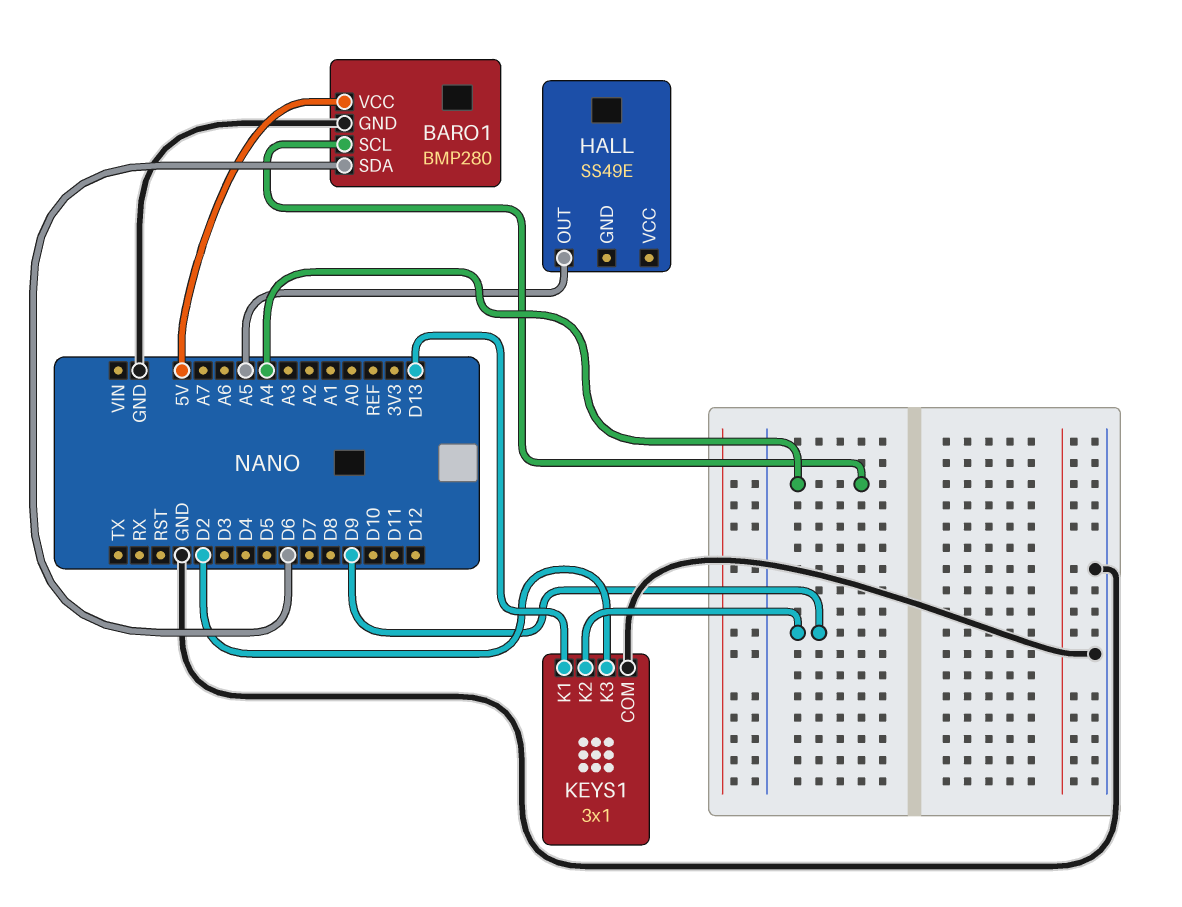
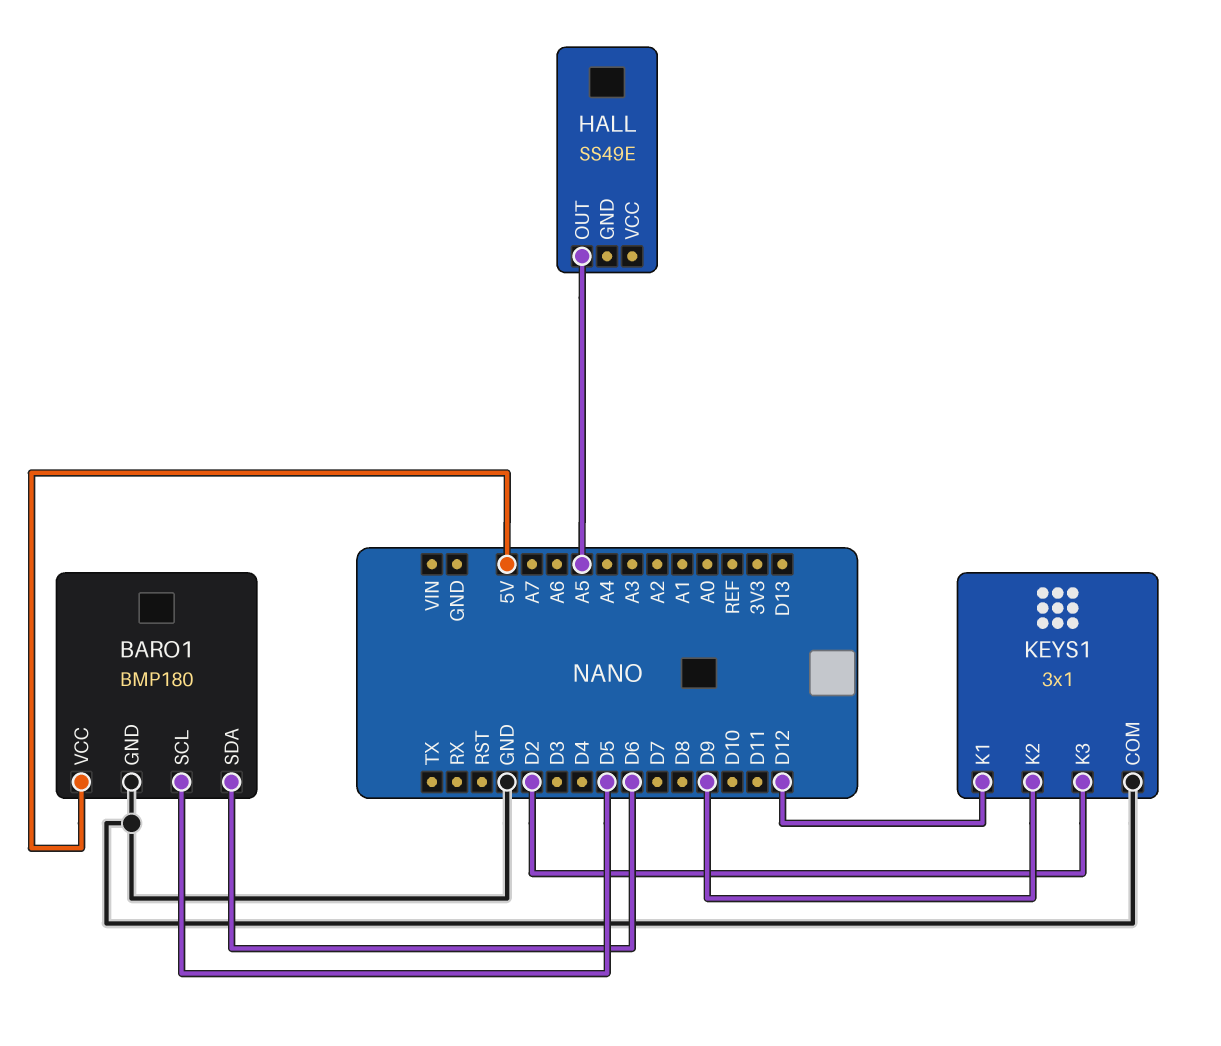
BARO1: BMP280 -> BMP180
BARO1 pin SCL: A4 -> D5
KEYS1 pin K1: D13 -> D12

